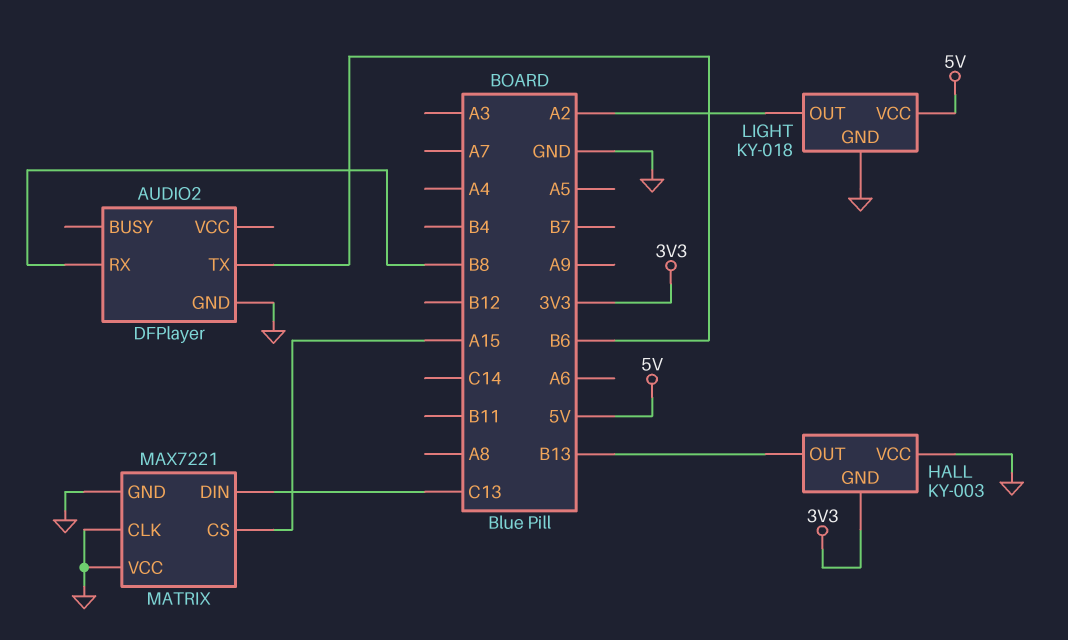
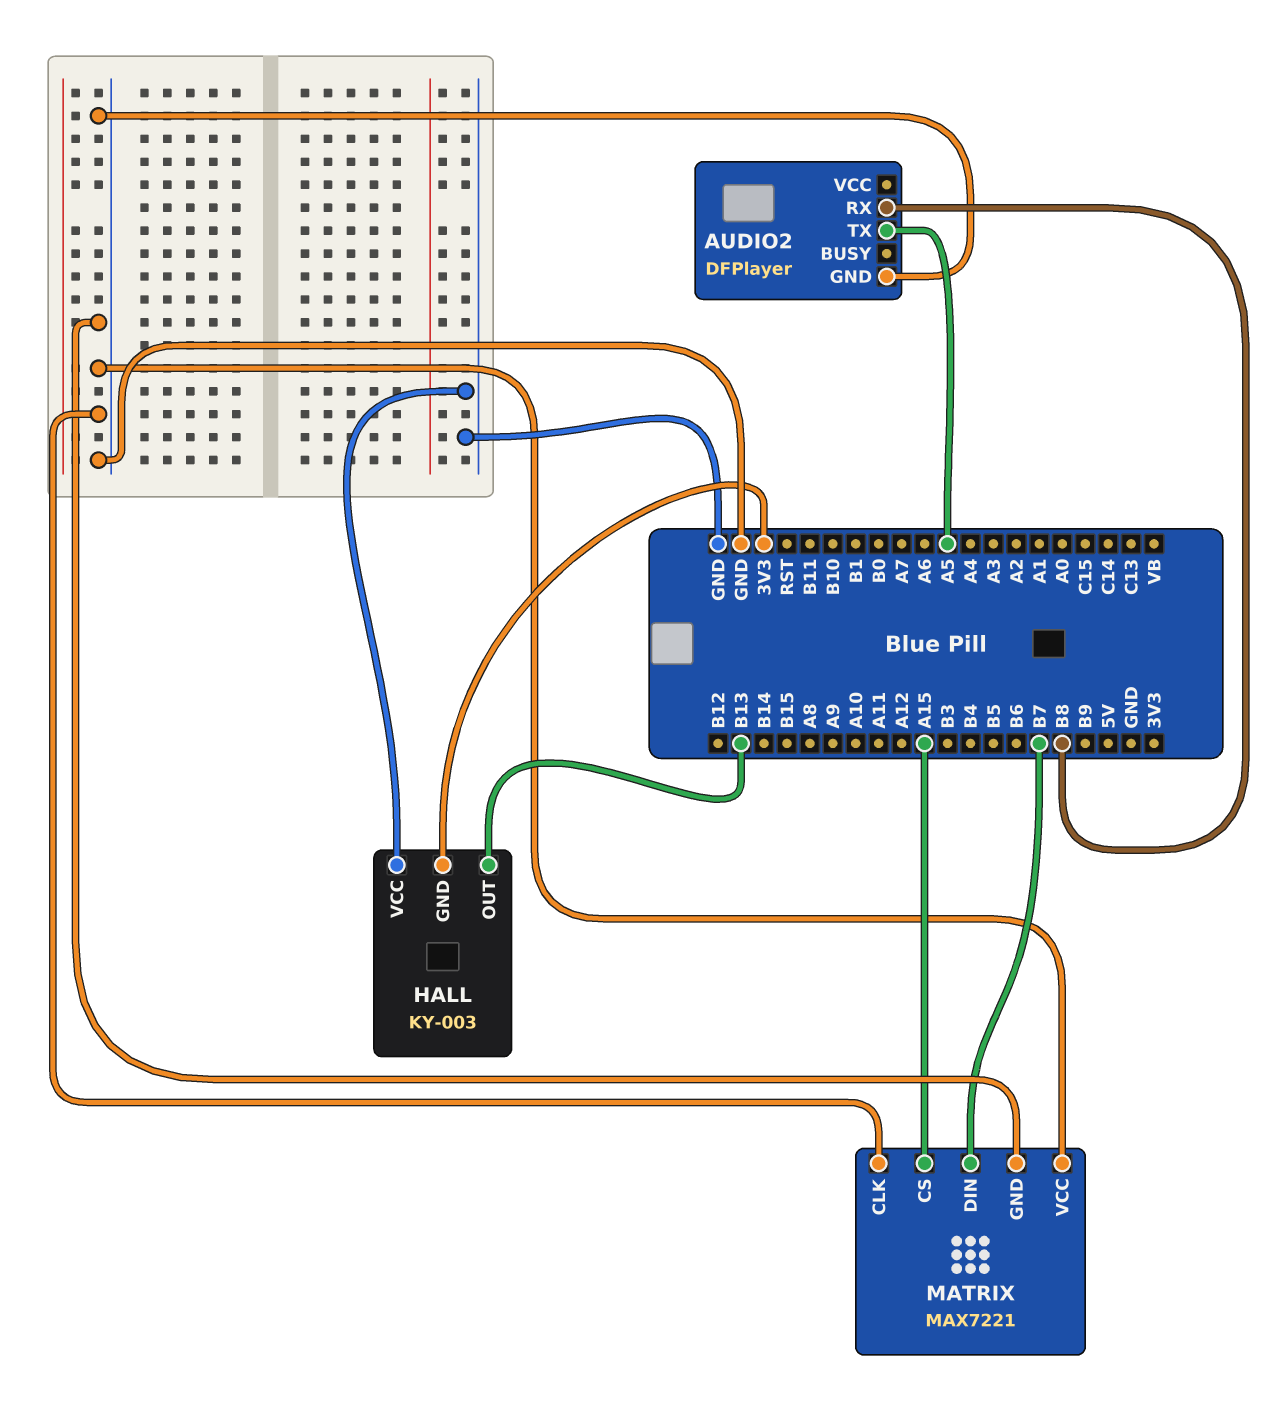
AUDIO2 pin TX: B6 -> A5
LIGHT: KY-018 -> none
LIGHT pin GND: GND -> none
LIGHT pin OUT: A2 -> none
LIGHT pin VCC: 5V -> none
MATRIX pin DIN: C13 -> B7

